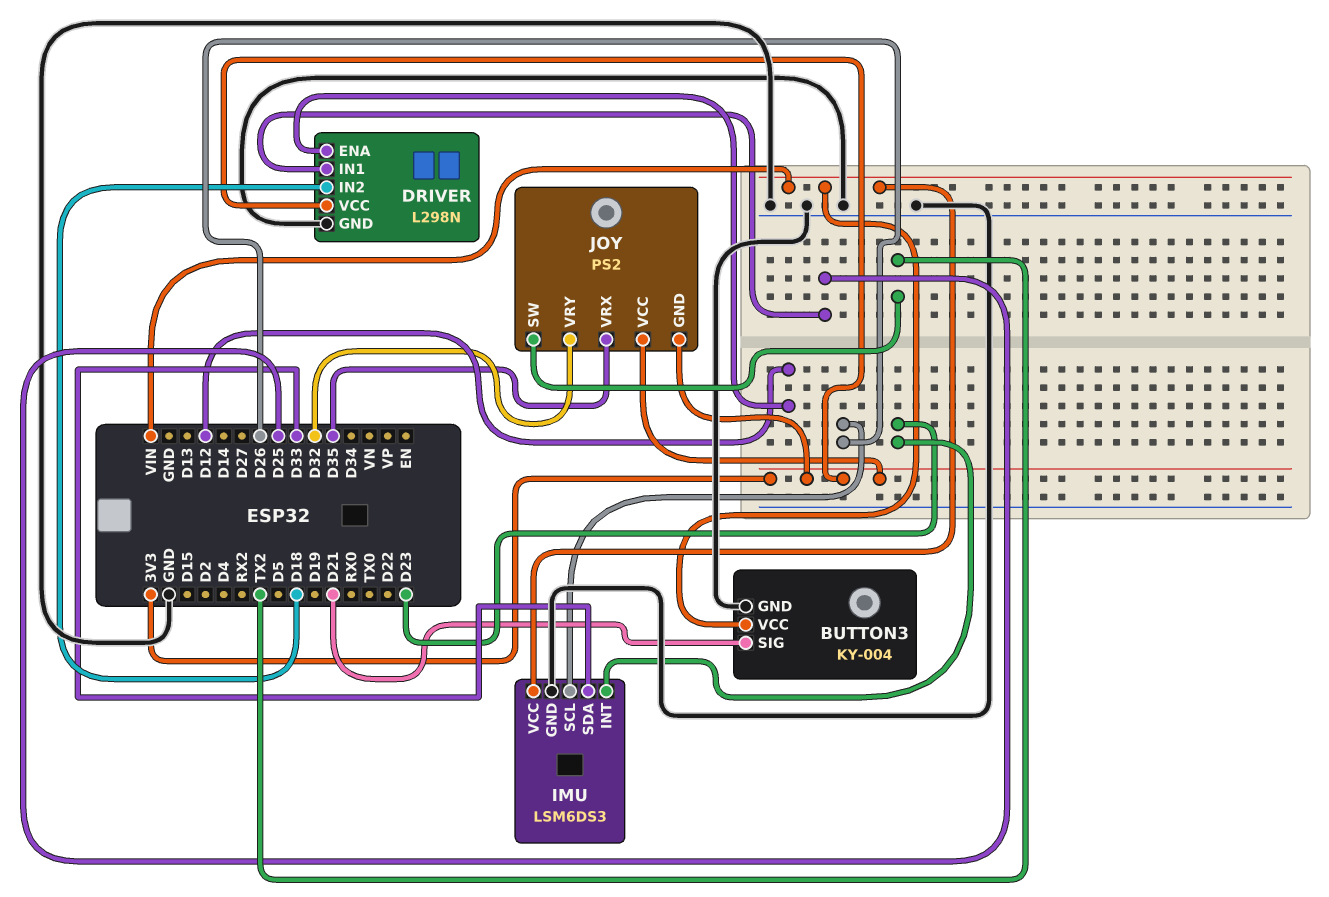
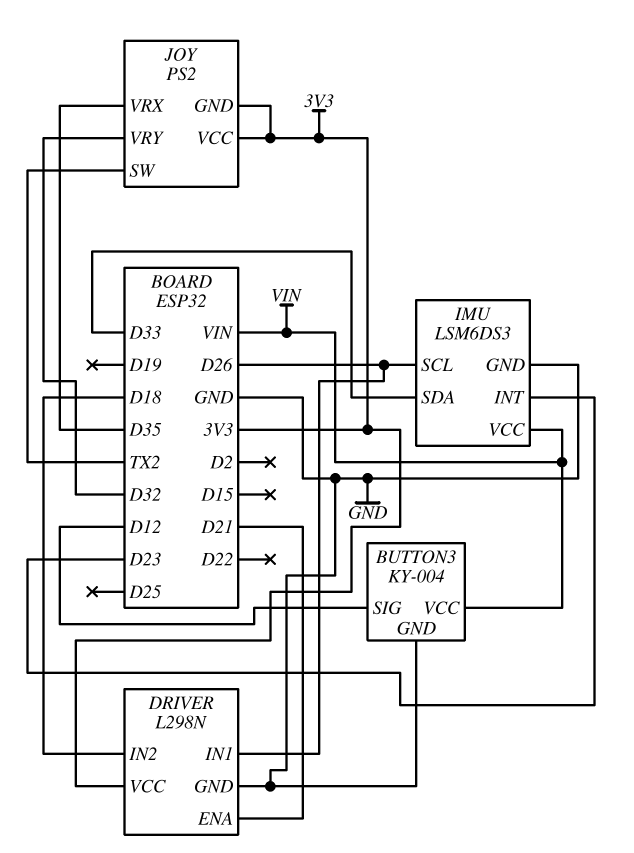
BUTTON3 pin SIG: D21 -> D12
DRIVER pin ENA: D12 -> D21
DRIVER pin IN1: D25 -> D26

